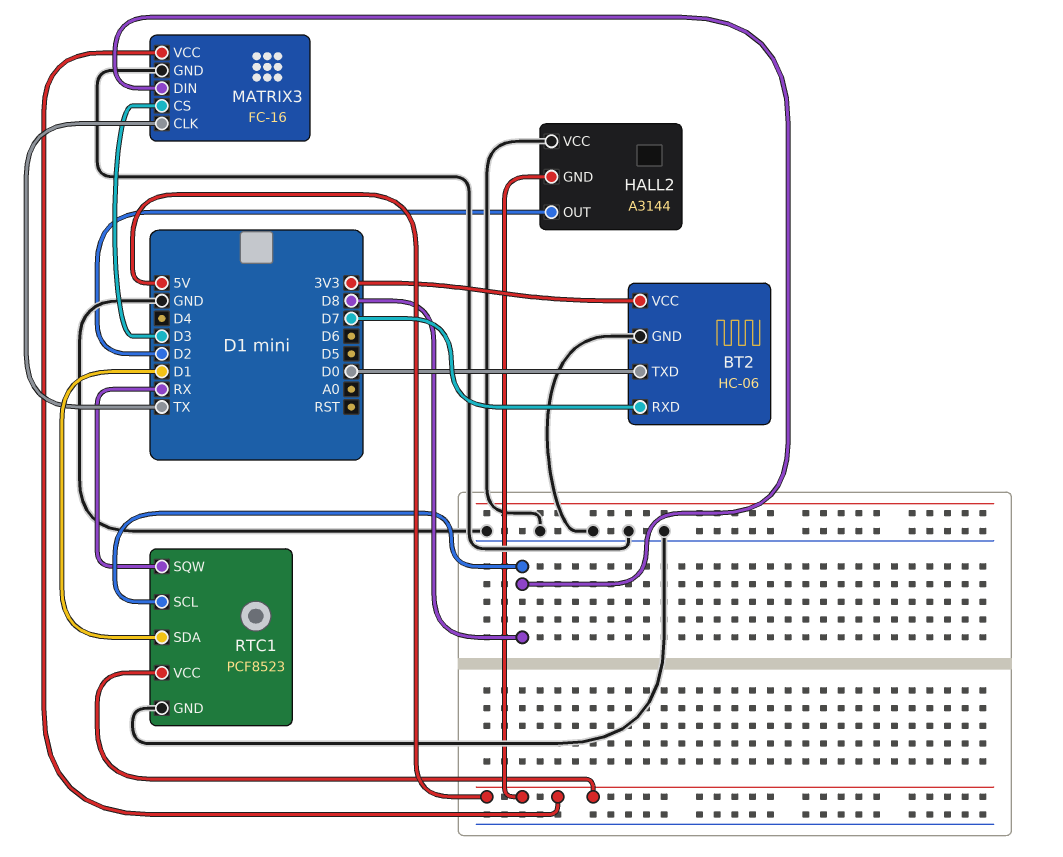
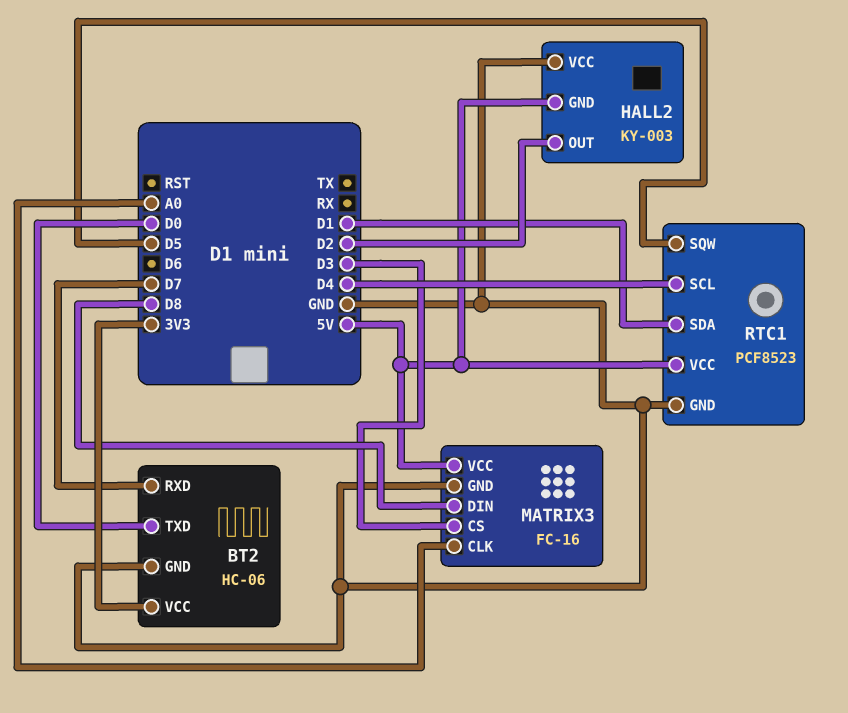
HALL2: A3144 -> KY-003
MATRIX3 pin CLK: TX -> A0
RTC1 pin SCL: D8 -> D4
RTC1 pin SQW: RX -> D5

